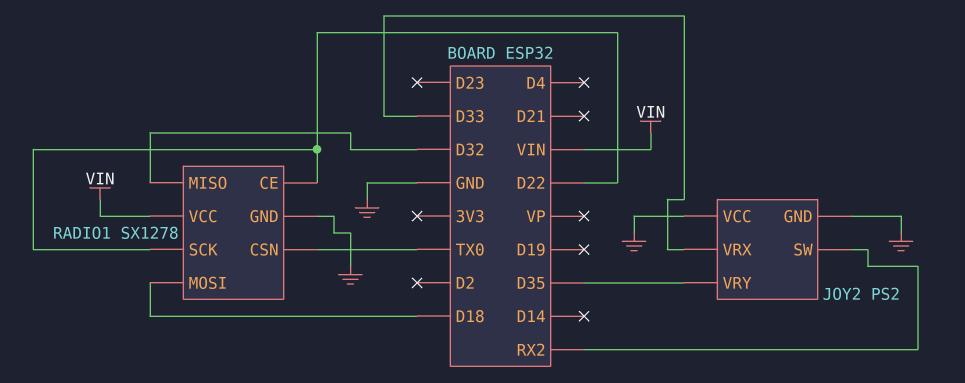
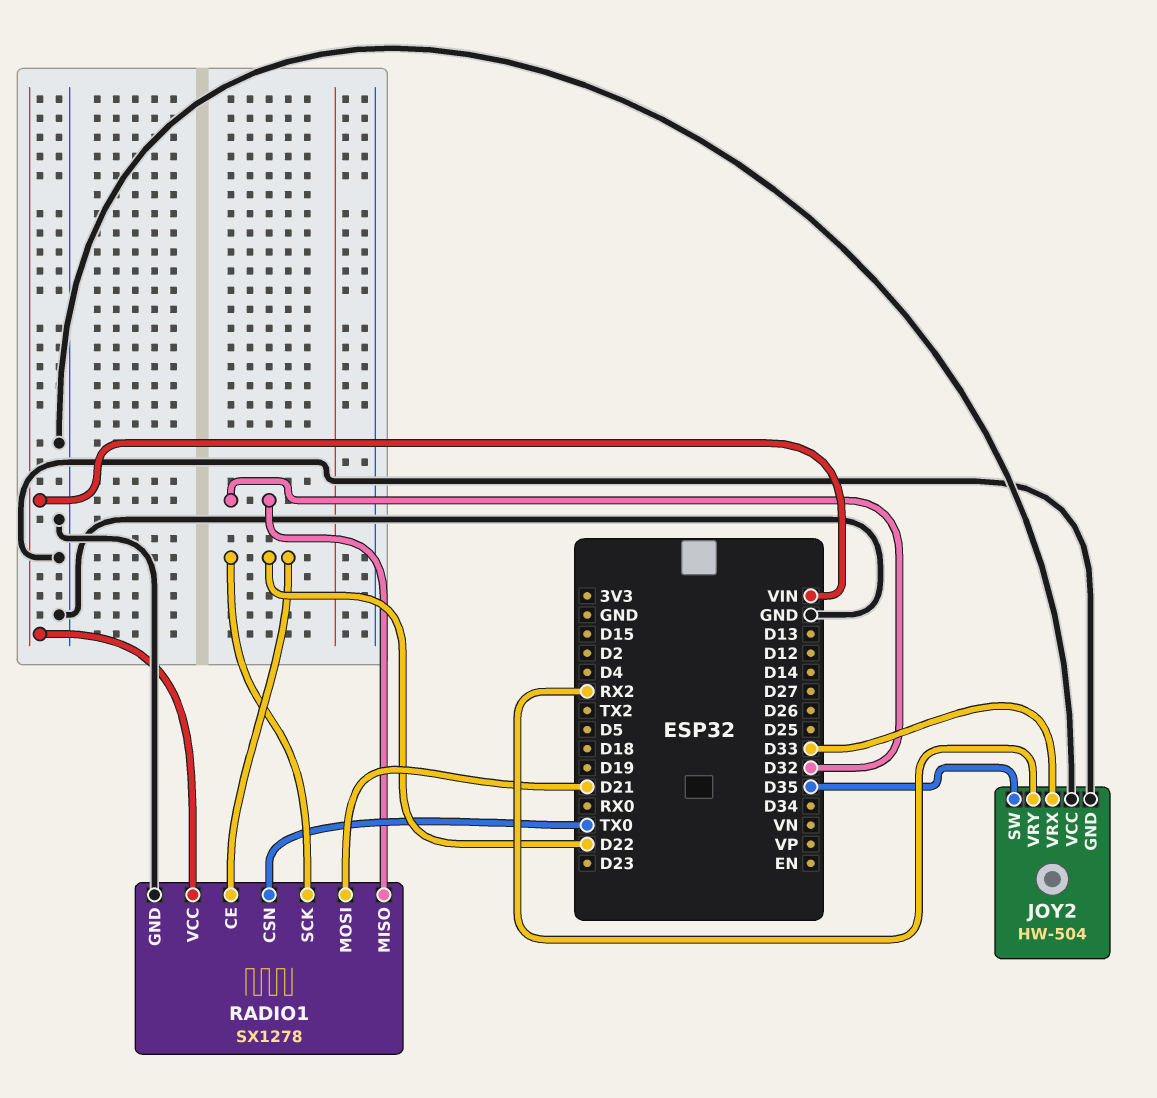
JOY2: PS2 -> HW-504
JOY2 pin SW: RX2 -> D35
JOY2 pin VRY: D35 -> RX2
RADIO1 pin MOSI: D18 -> D21

